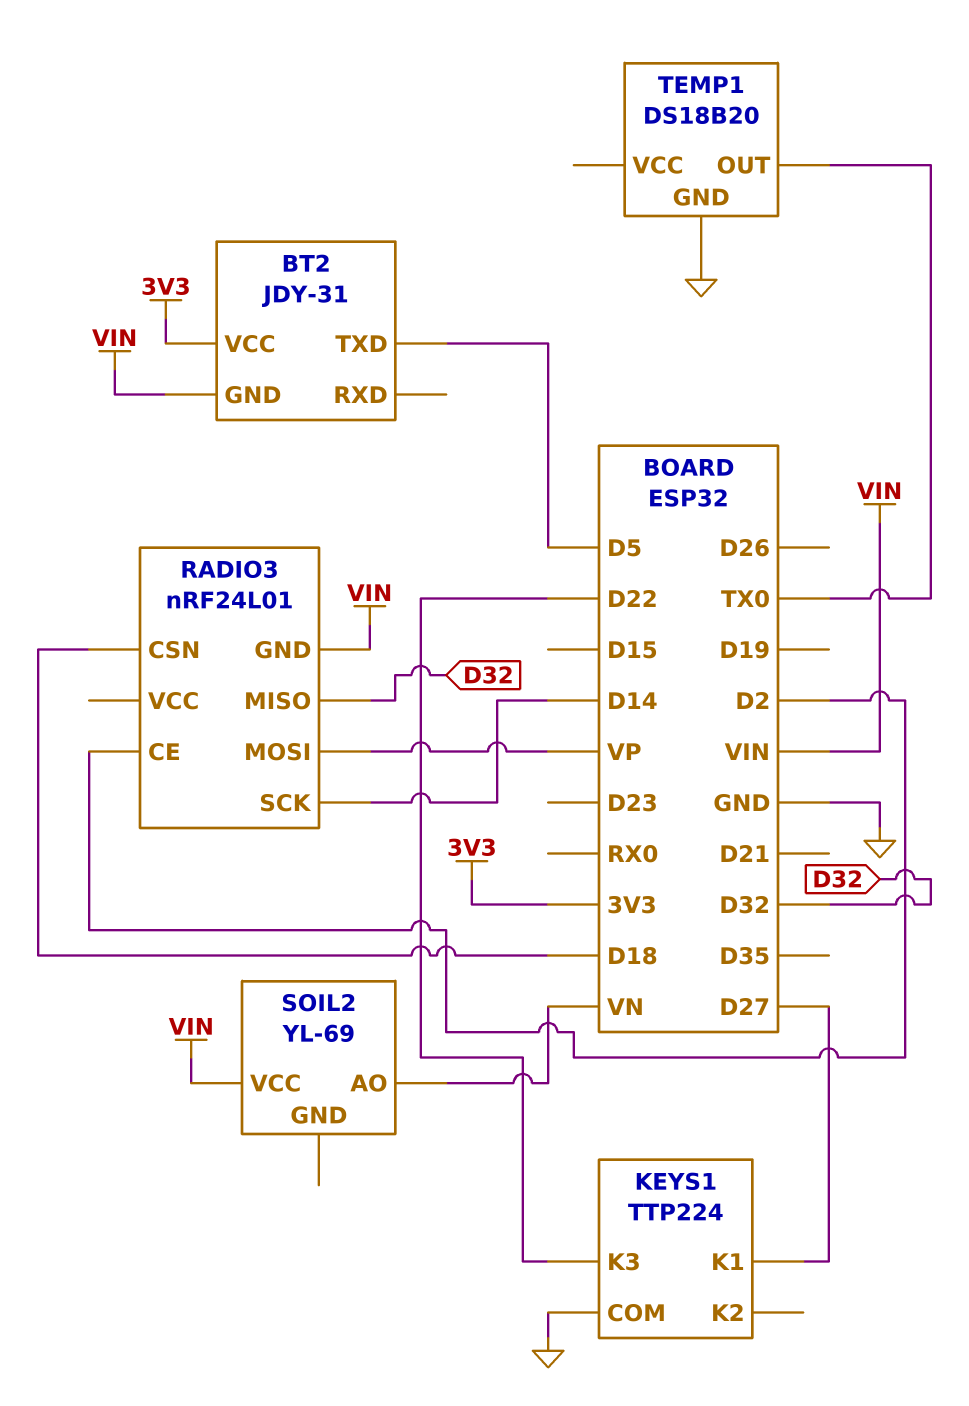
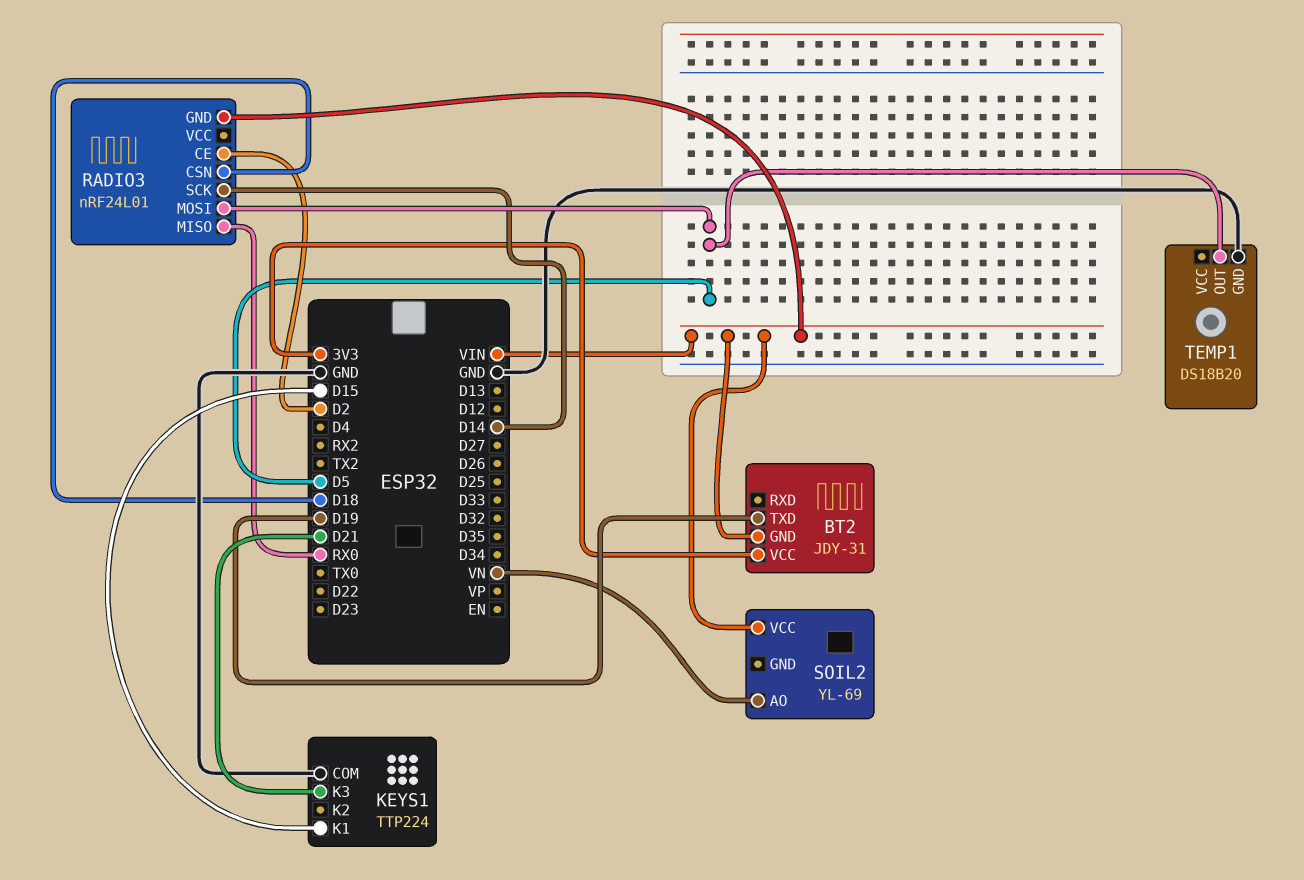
BT2 pin TXD: D5 -> D19
KEYS1 pin K1: D27 -> D15
KEYS1 pin K3: D22 -> D21
RADIO3 pin MISO: D32 -> RX0
RADIO3 pin MOSI: VP -> D5
TEMP1 pin OUT: TX0 -> D5

